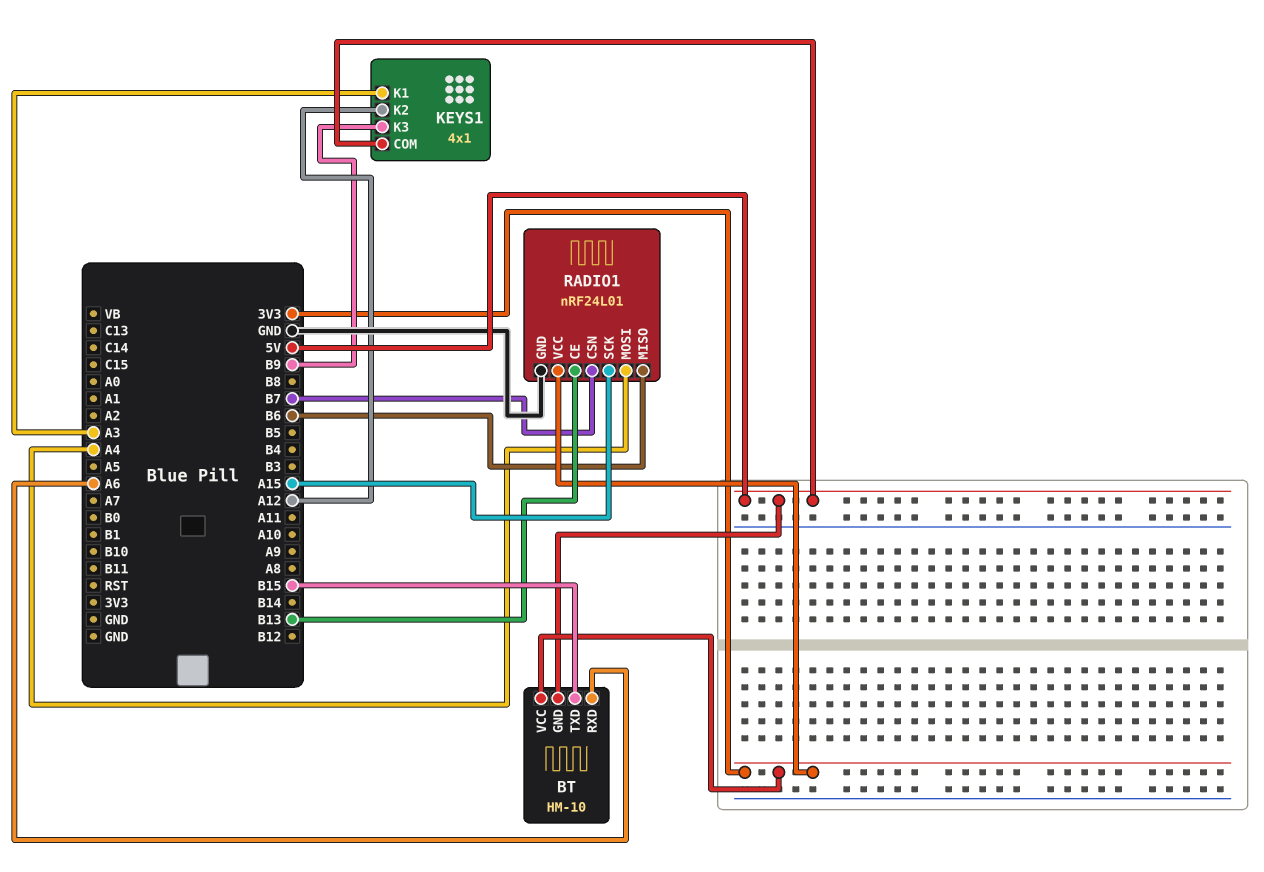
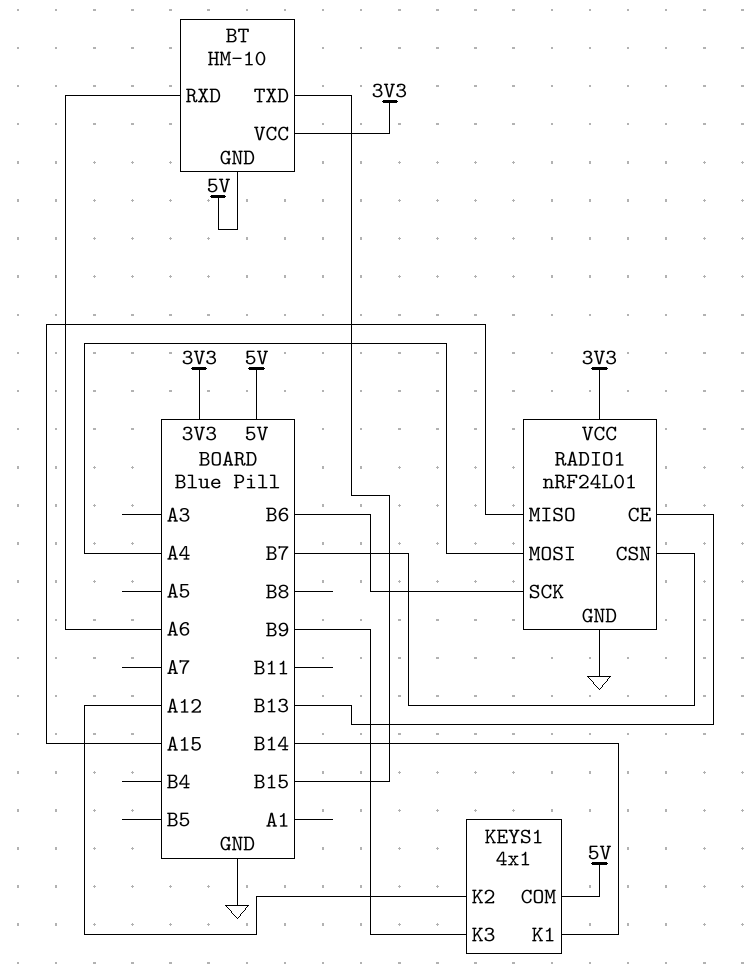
KEYS1 pin K1: A3 -> B14
RADIO1 pin MISO: B6 -> A15
RADIO1 pin SCK: A15 -> B6

